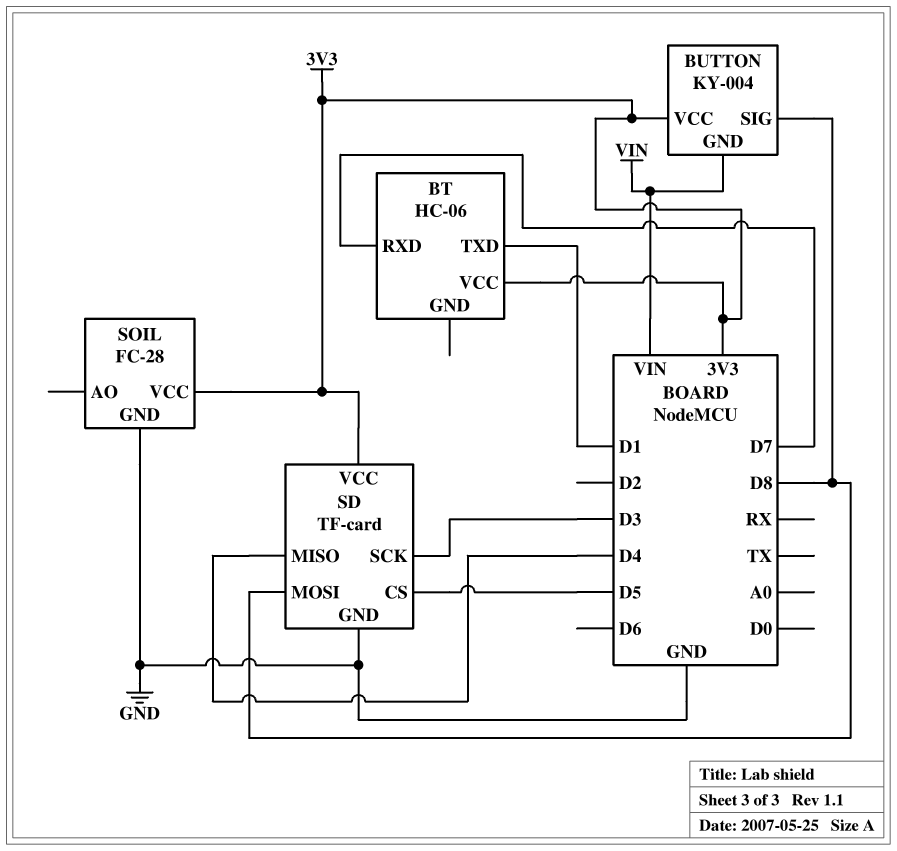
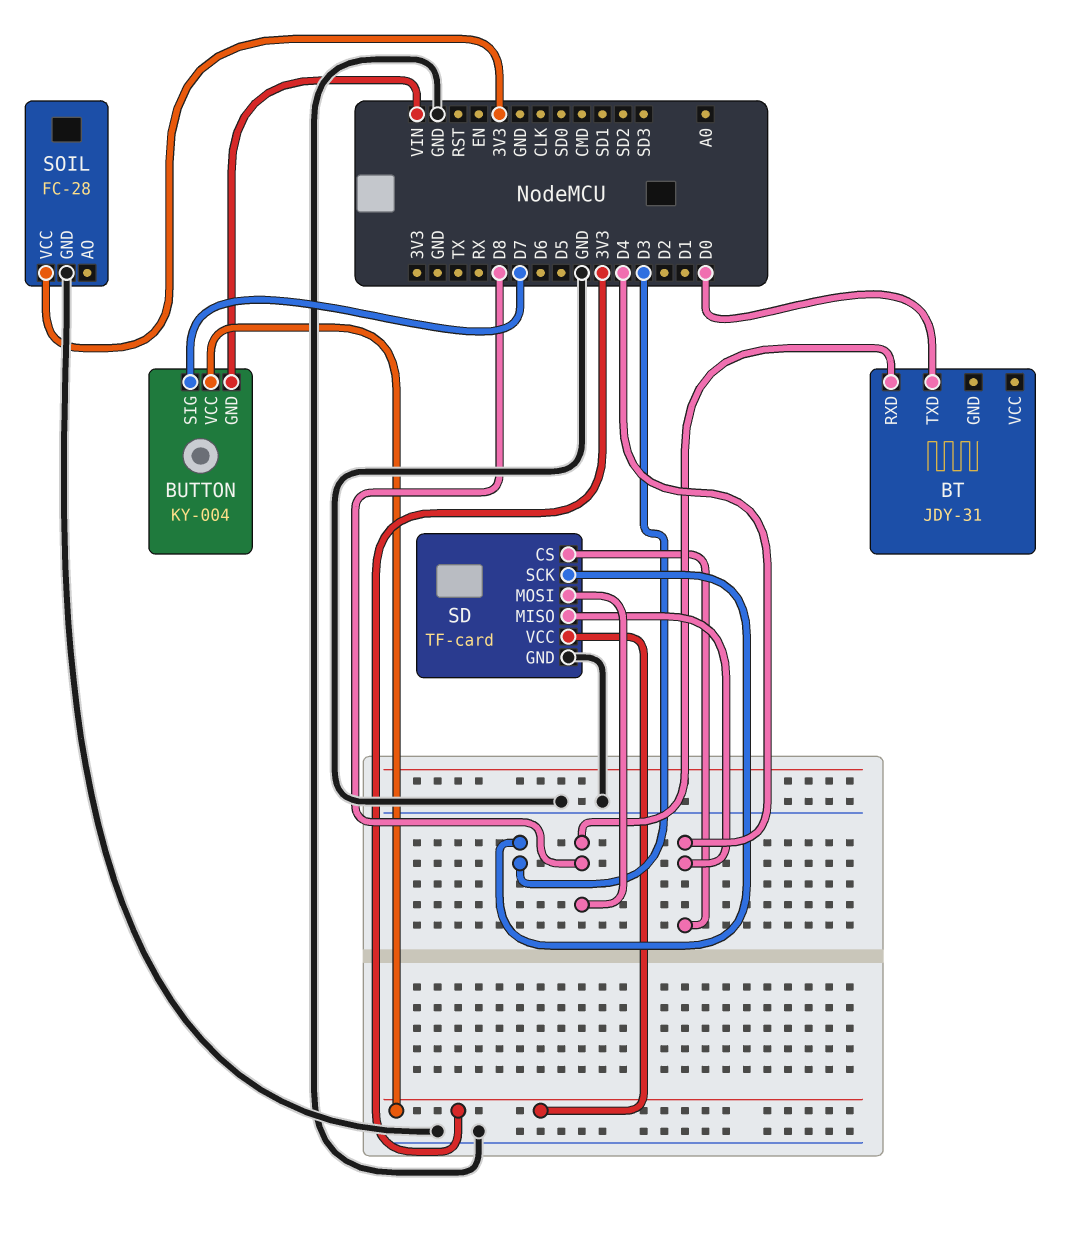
BT: HC-06 -> JDY-31
BT pin RXD: D7 -> D8
BT pin TXD: D1 -> D0
BT pin VCC: 3V3 -> none
BUTTON pin SIG: D8 -> D7
SD pin CS: D5 -> D4

